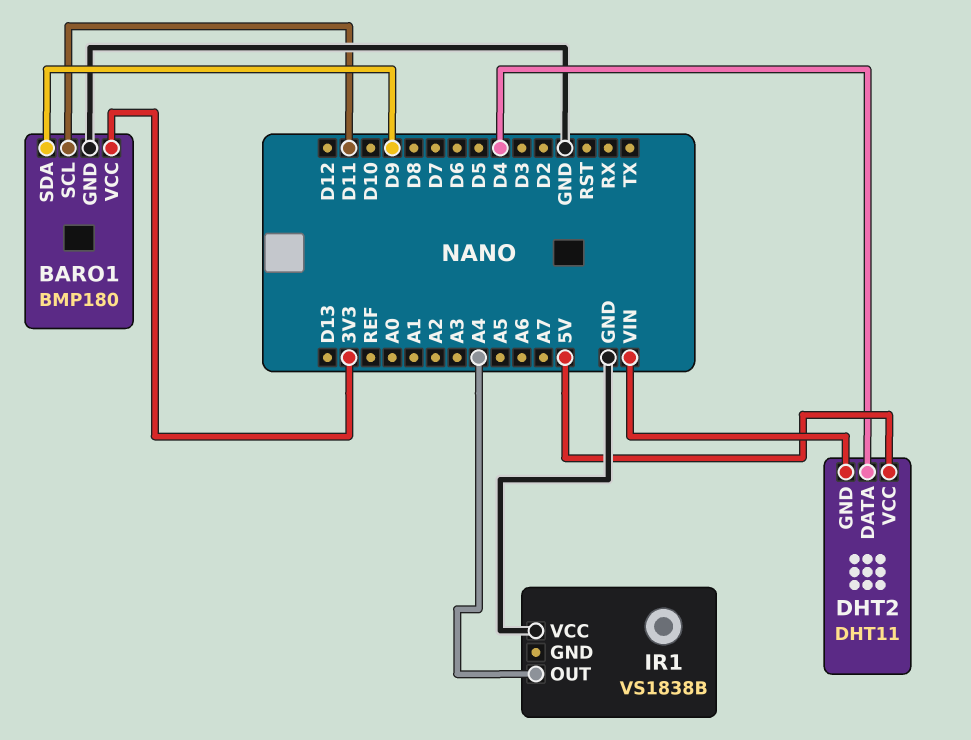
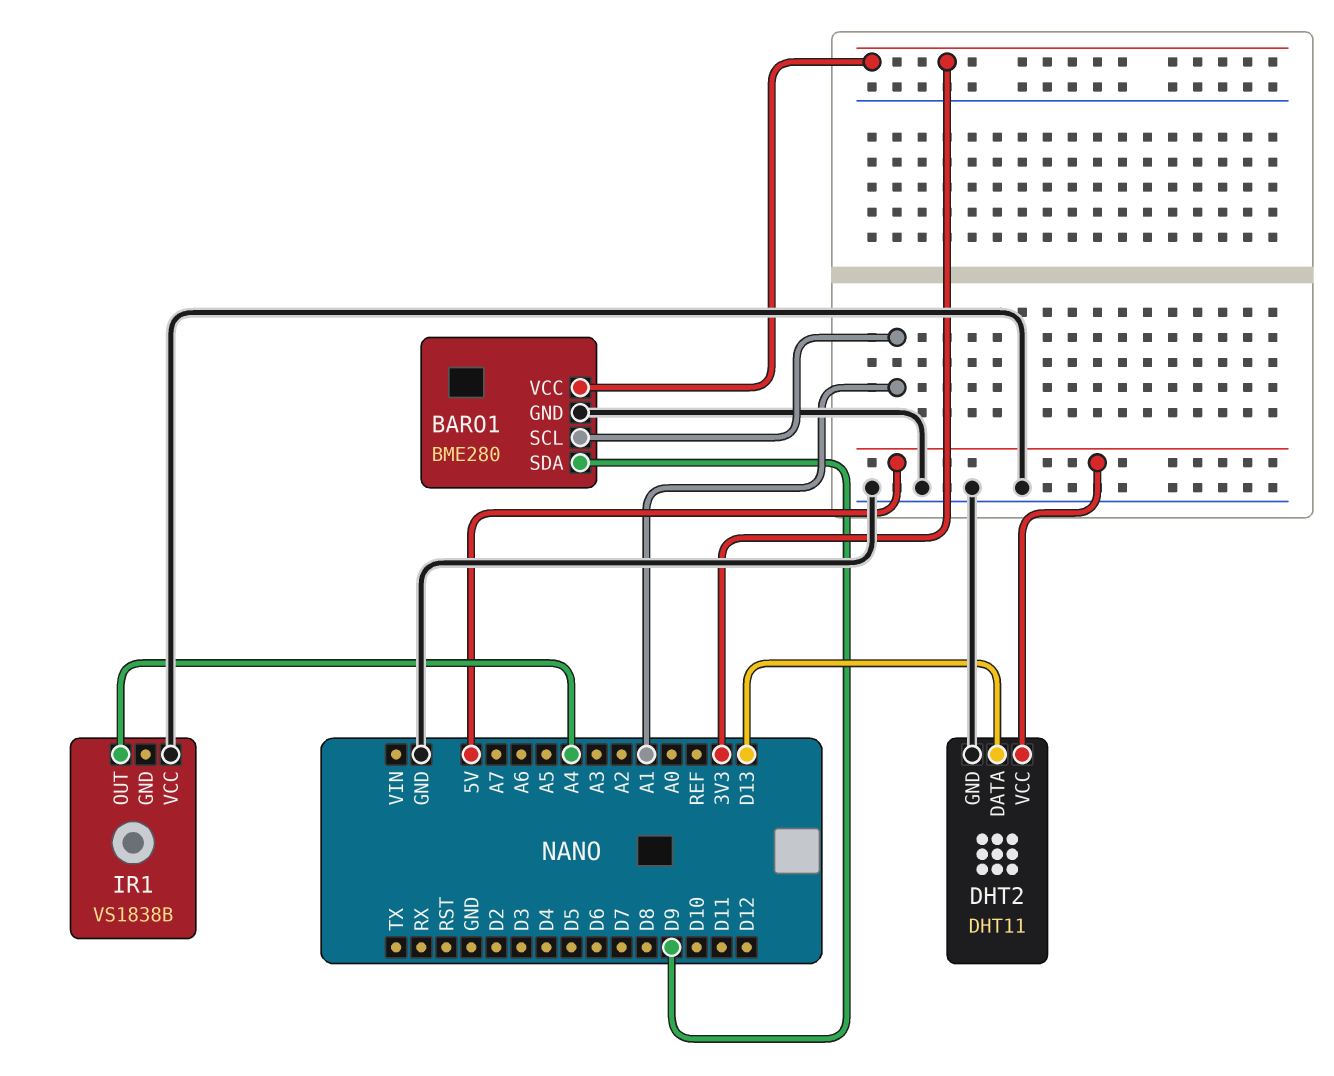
BARO1: BMP180 -> BME280
BARO1 pin SCL: D11 -> A1
DHT2 pin DATA: D4 -> D13
DHT2 pin GND: VIN -> GND

